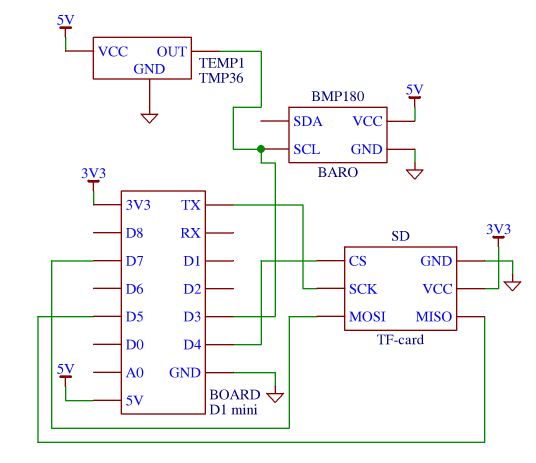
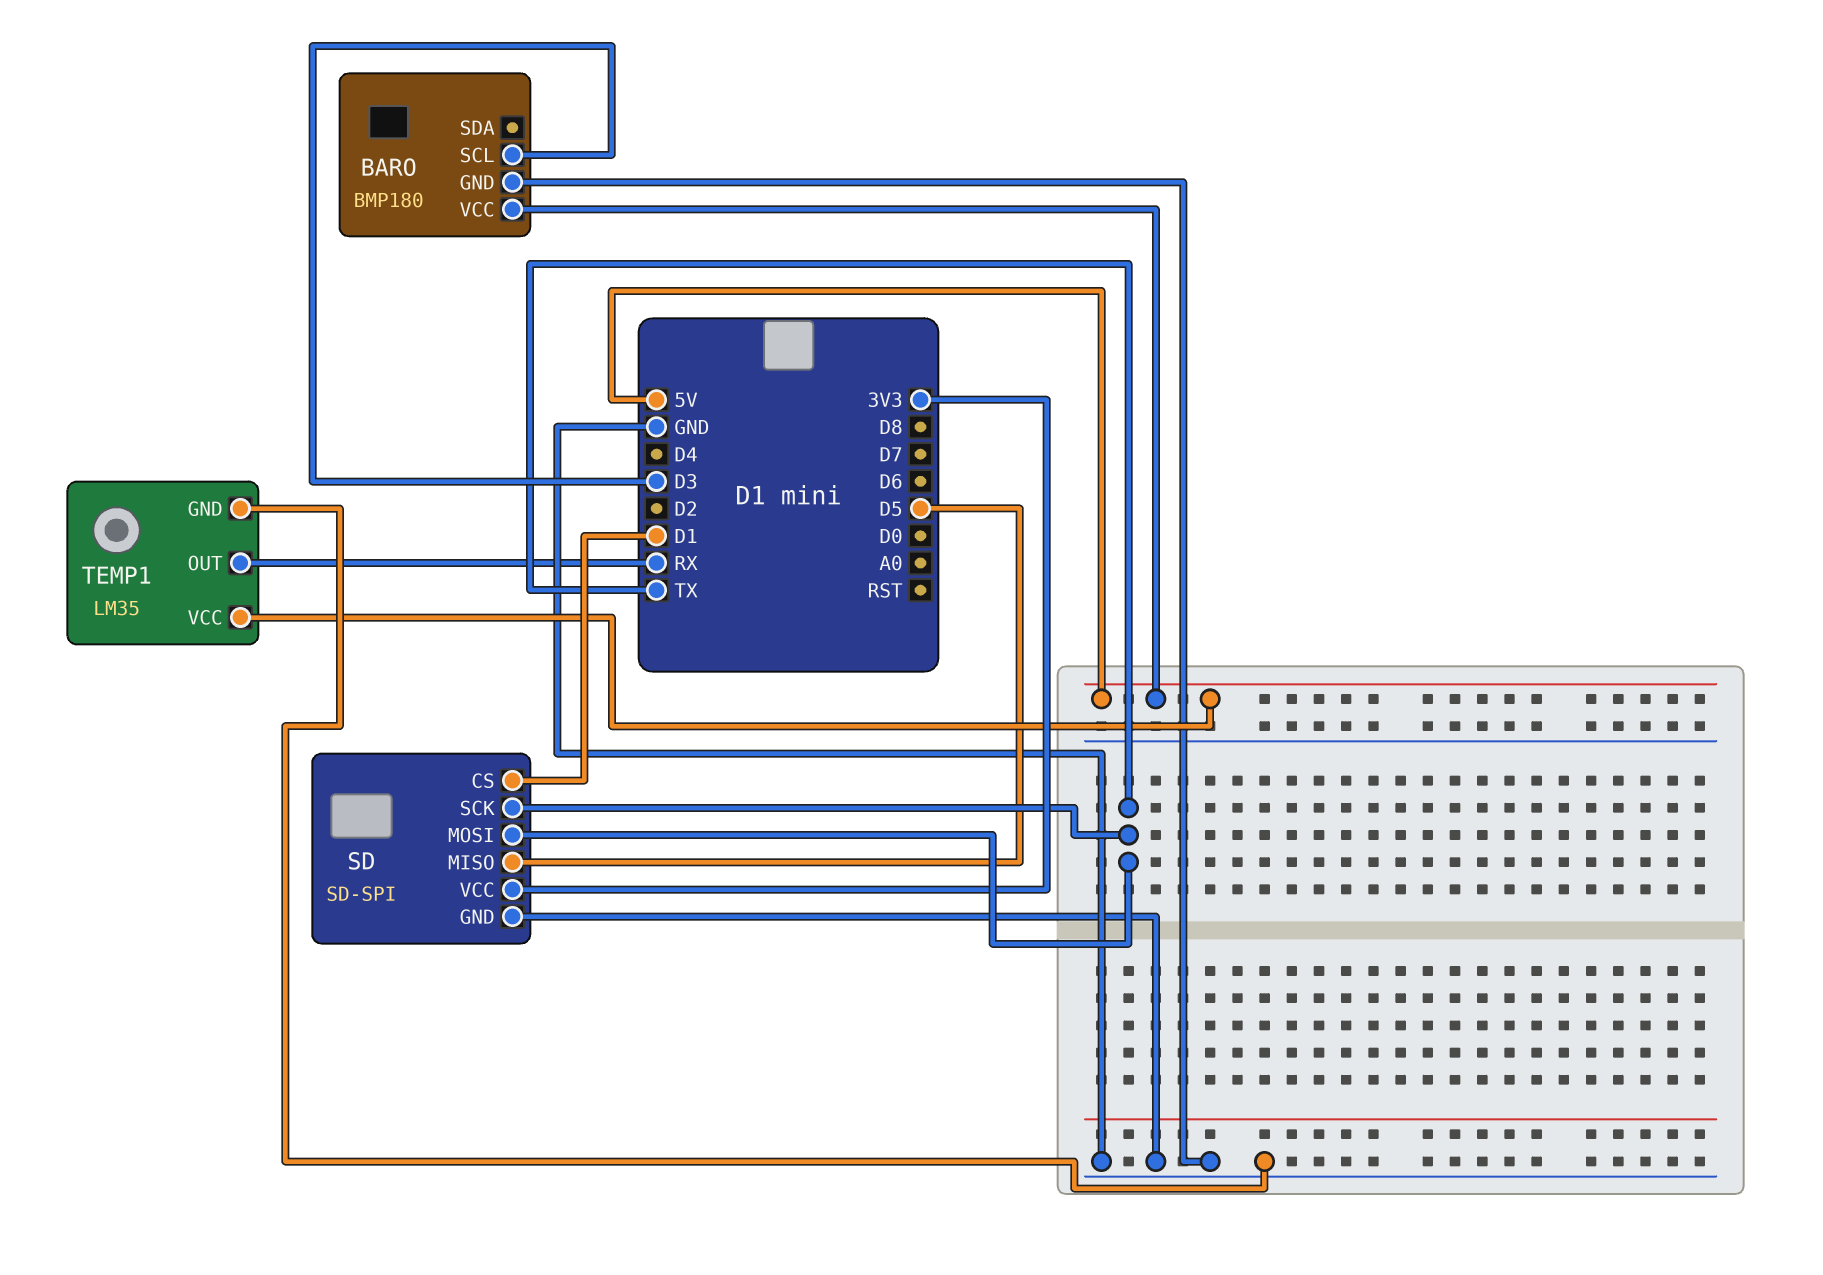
SD: TF-card -> SD-SPI
SD pin CS: D4 -> D1
SD pin MOSI: D7 -> TX
TEMP1: TMP36 -> LM35
TEMP1 pin OUT: D3 -> RX

